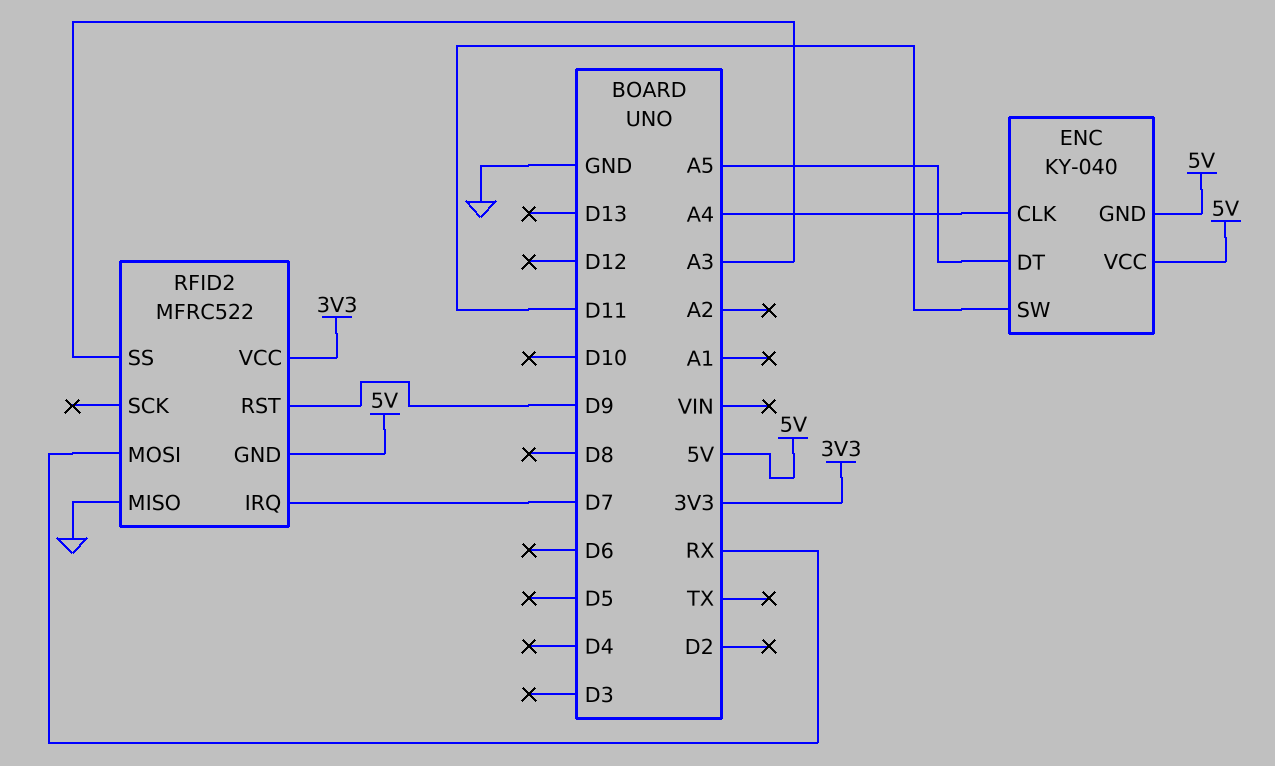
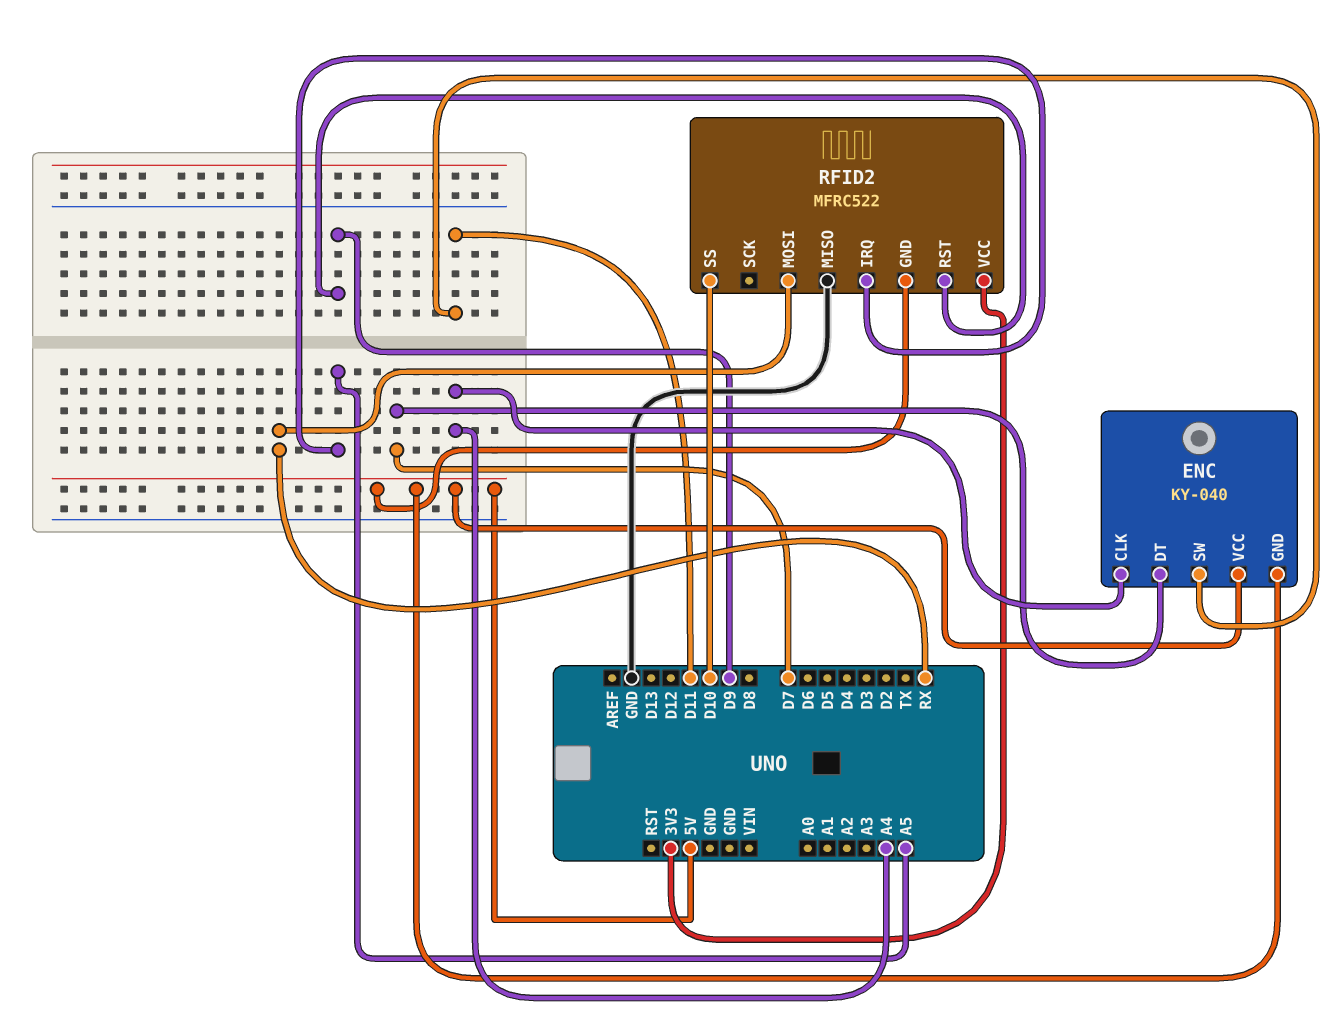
ENC pin DT: A5 -> D7
RFID2 pin IRQ: D7 -> A5
RFID2 pin SS: A3 -> D10

